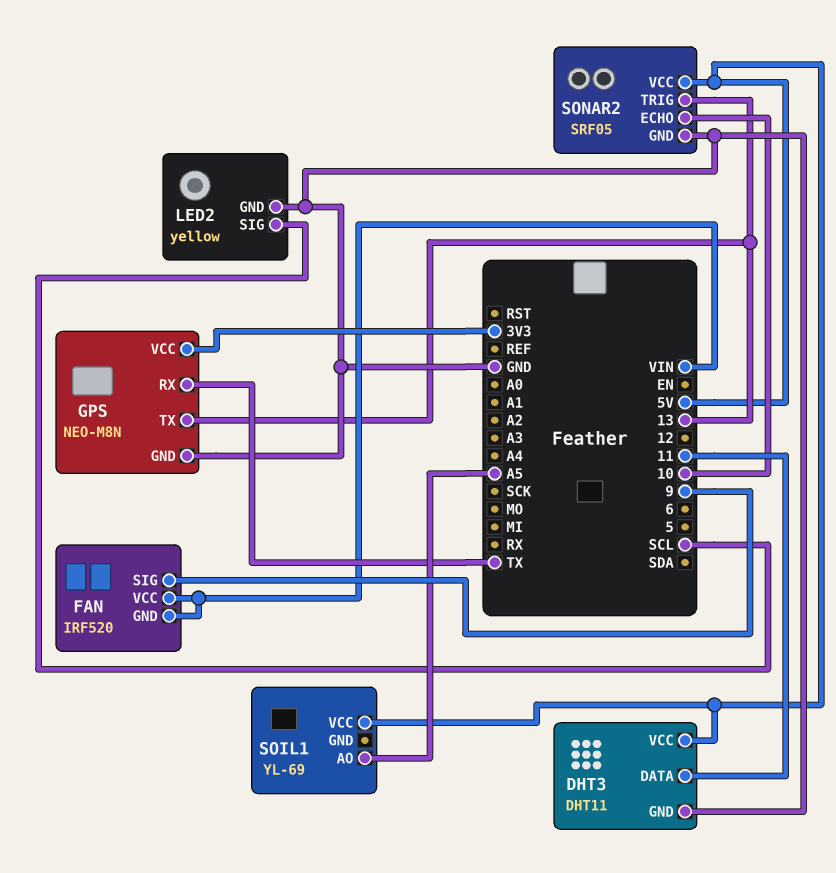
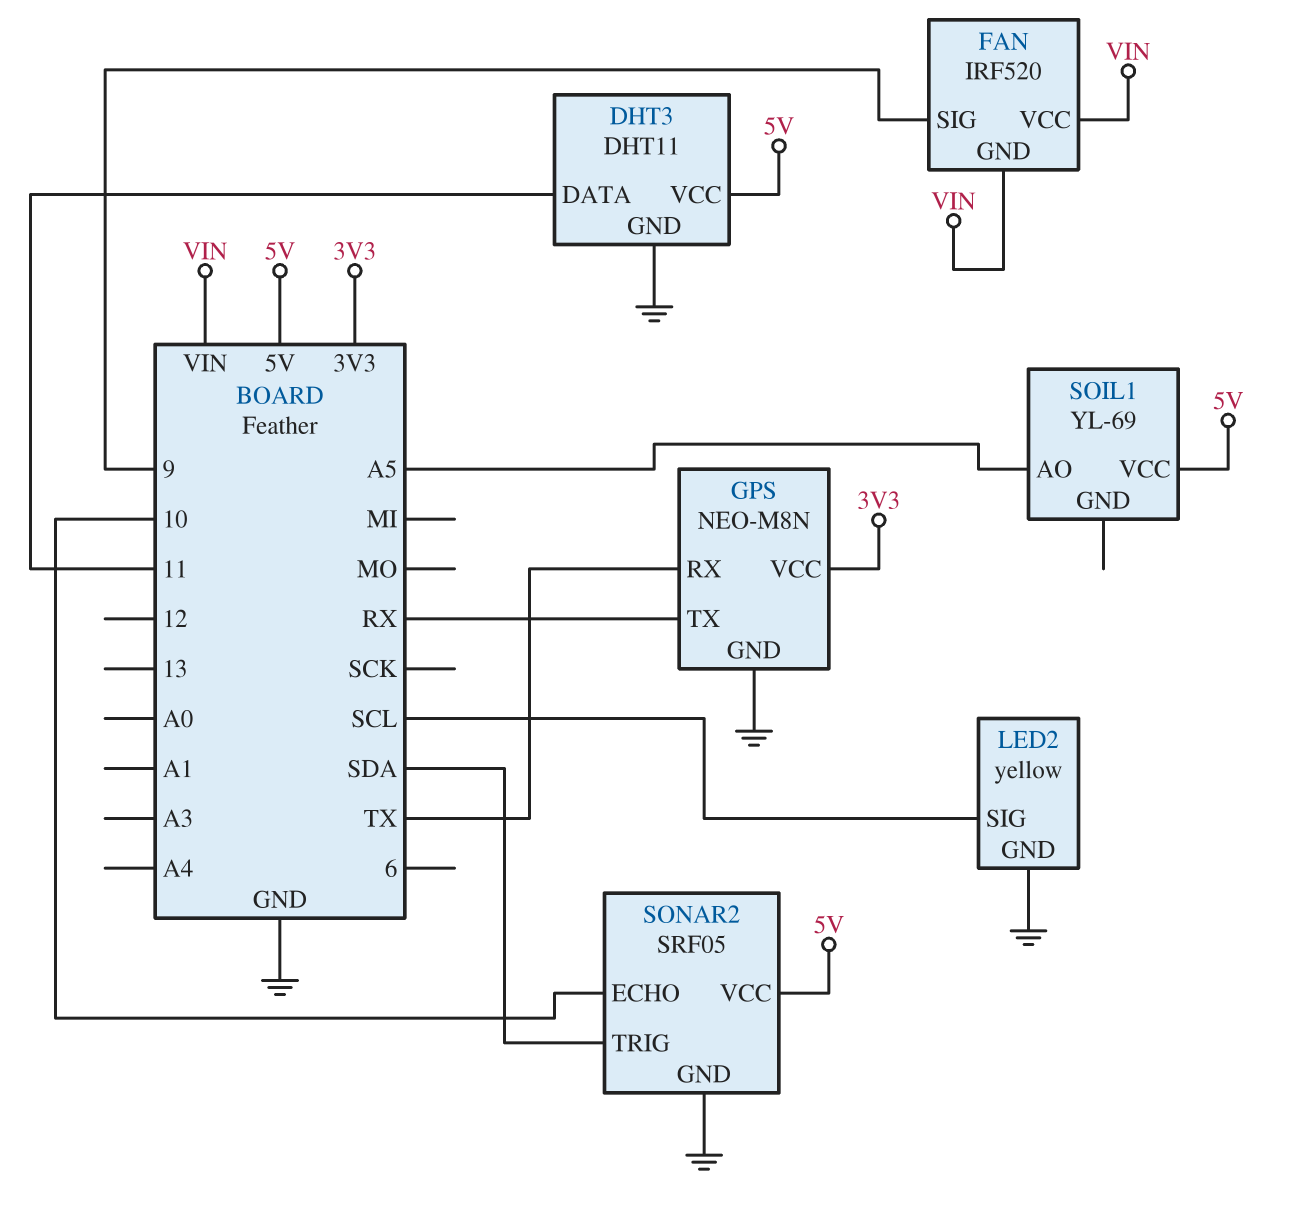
GPS pin TX: 13 -> RX
SONAR2 pin TRIG: 13 -> SDA

